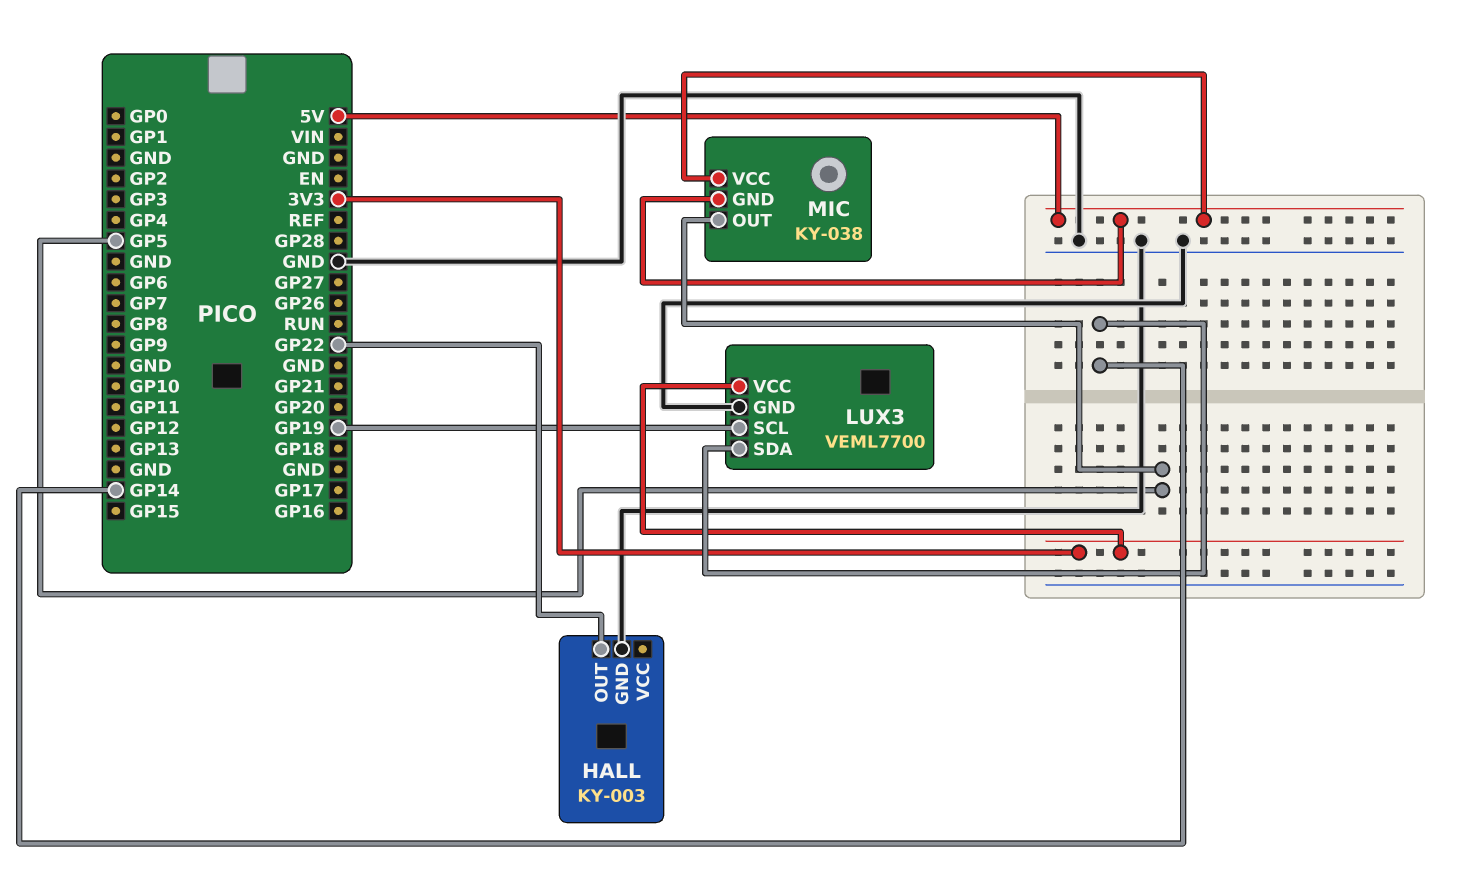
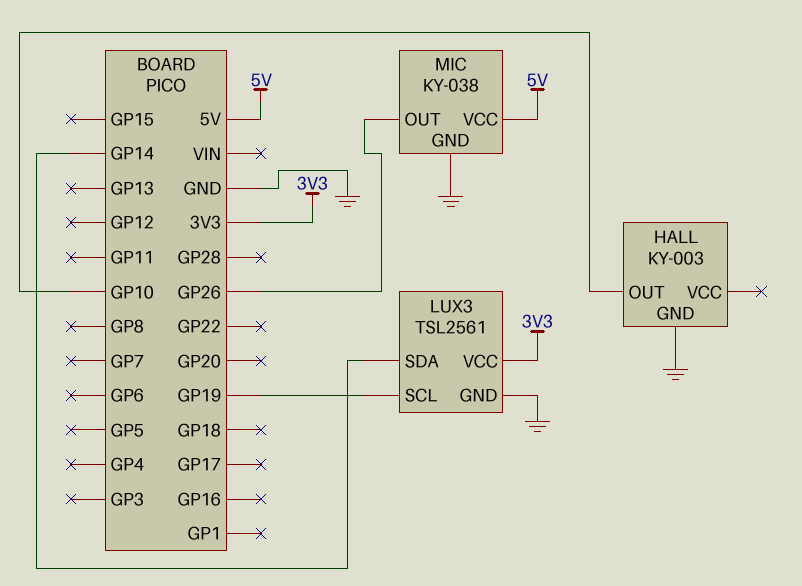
HALL pin OUT: GP22 -> GP10
LUX3: VEML7700 -> TSL2561
MIC pin GND: 5V -> GND
MIC pin OUT: GP5 -> GP26

